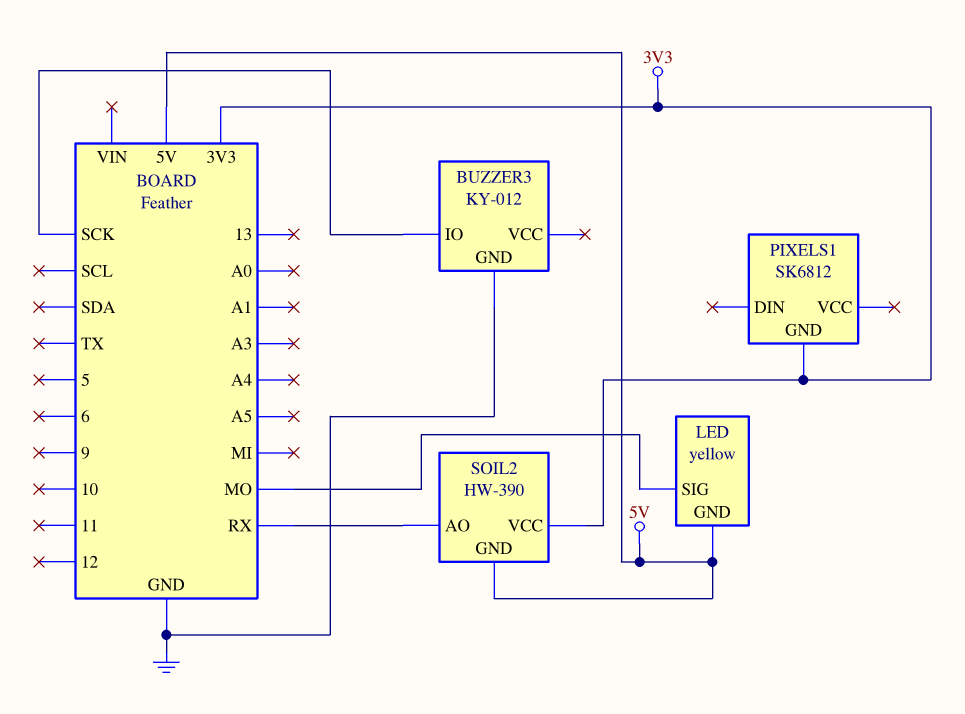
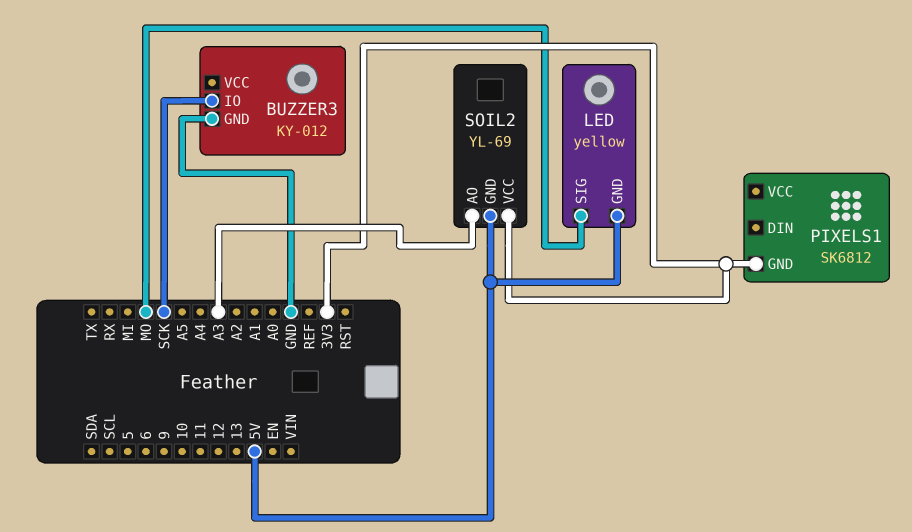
SOIL2: HW-390 -> YL-69
SOIL2 pin AO: RX -> A3

